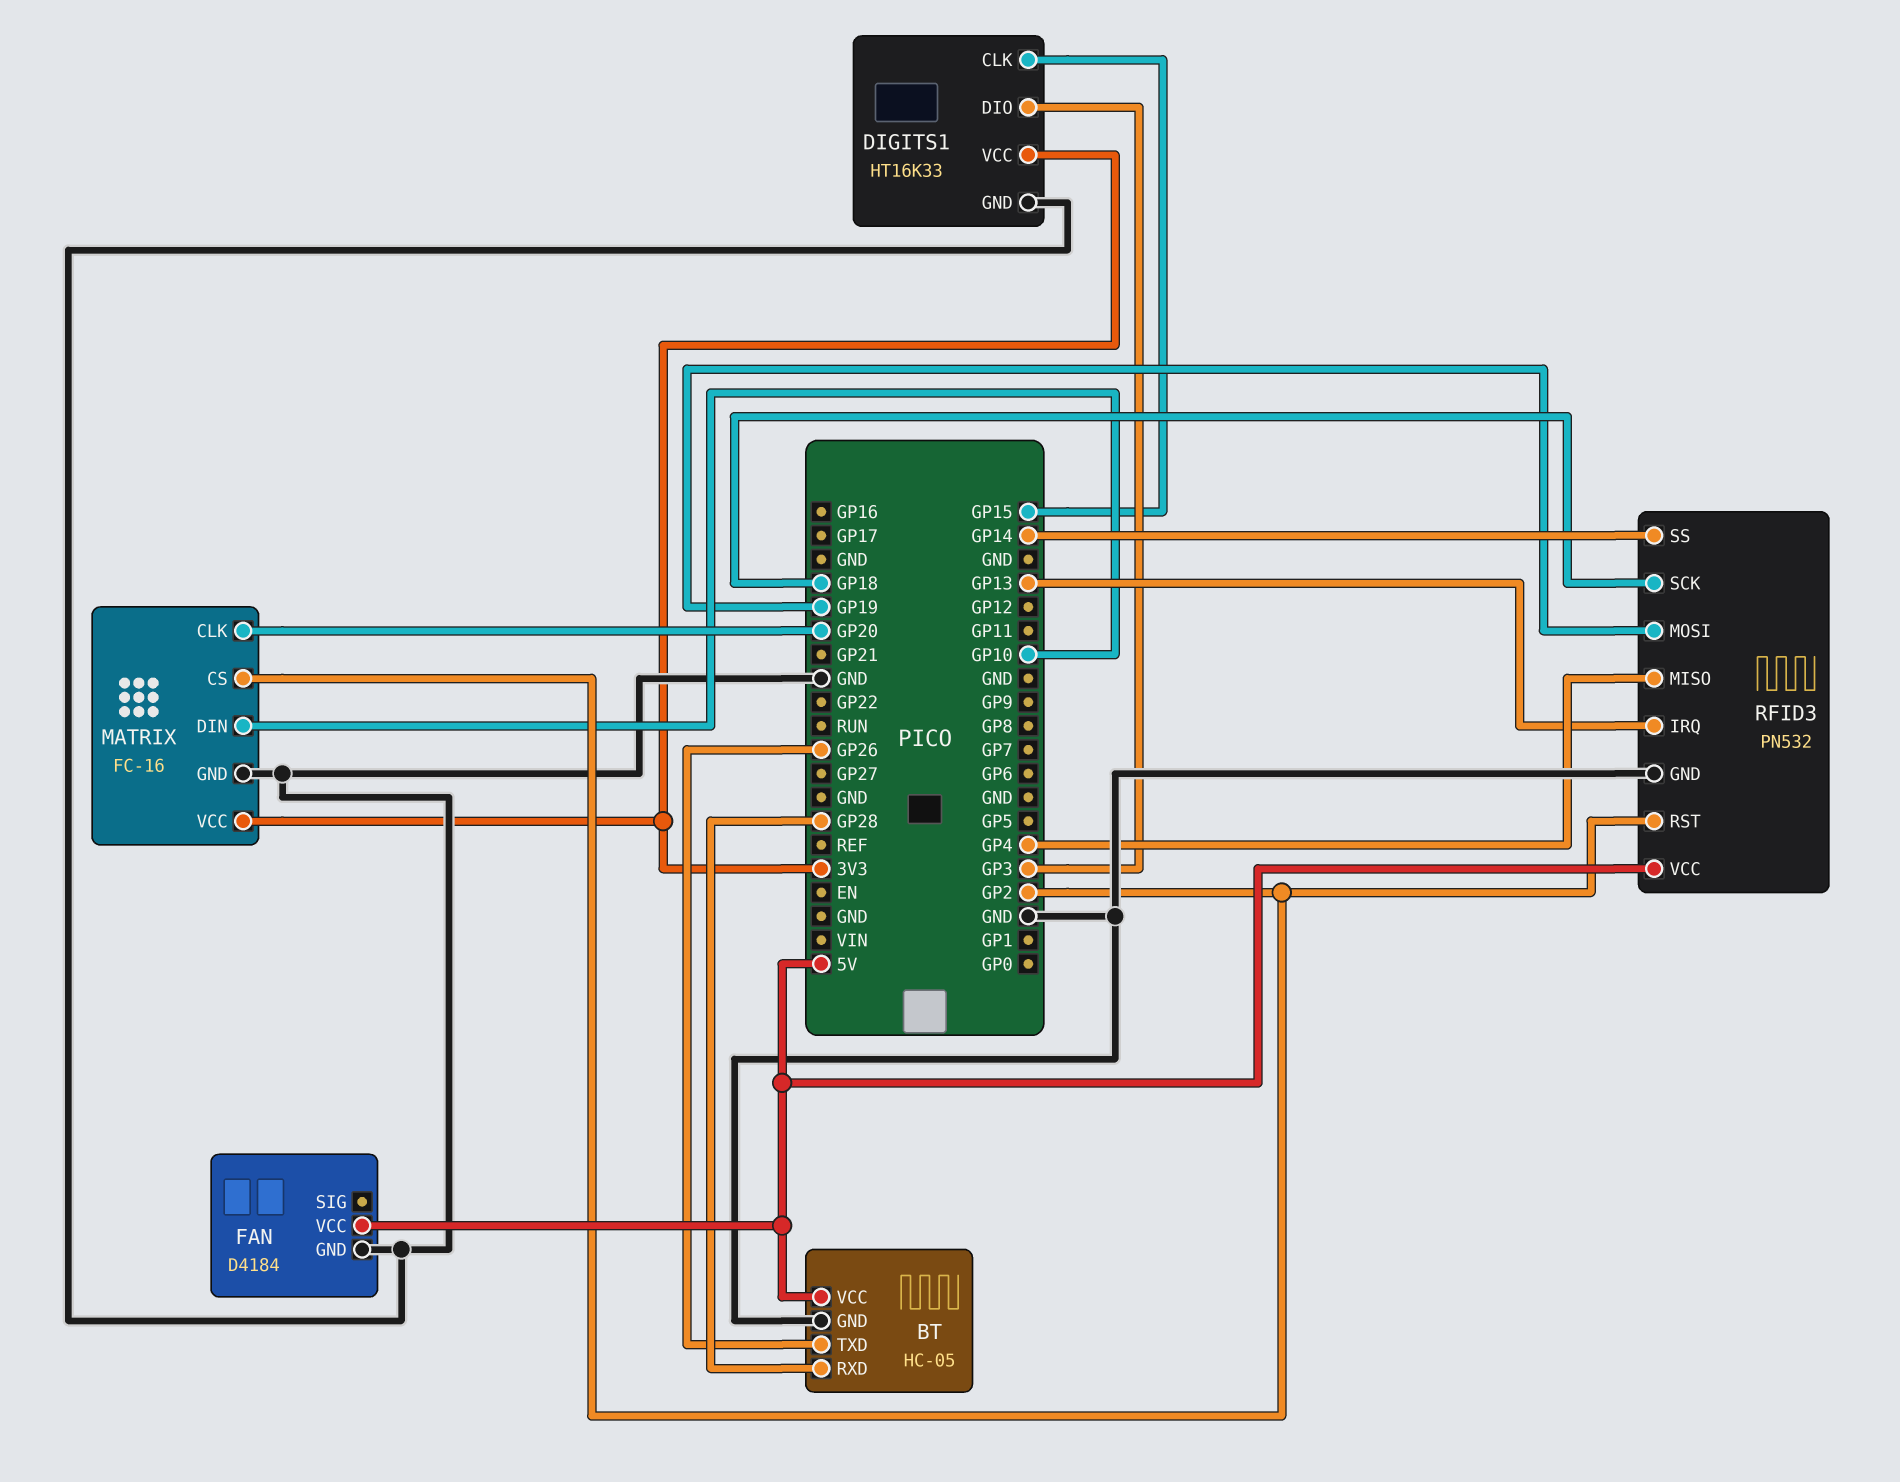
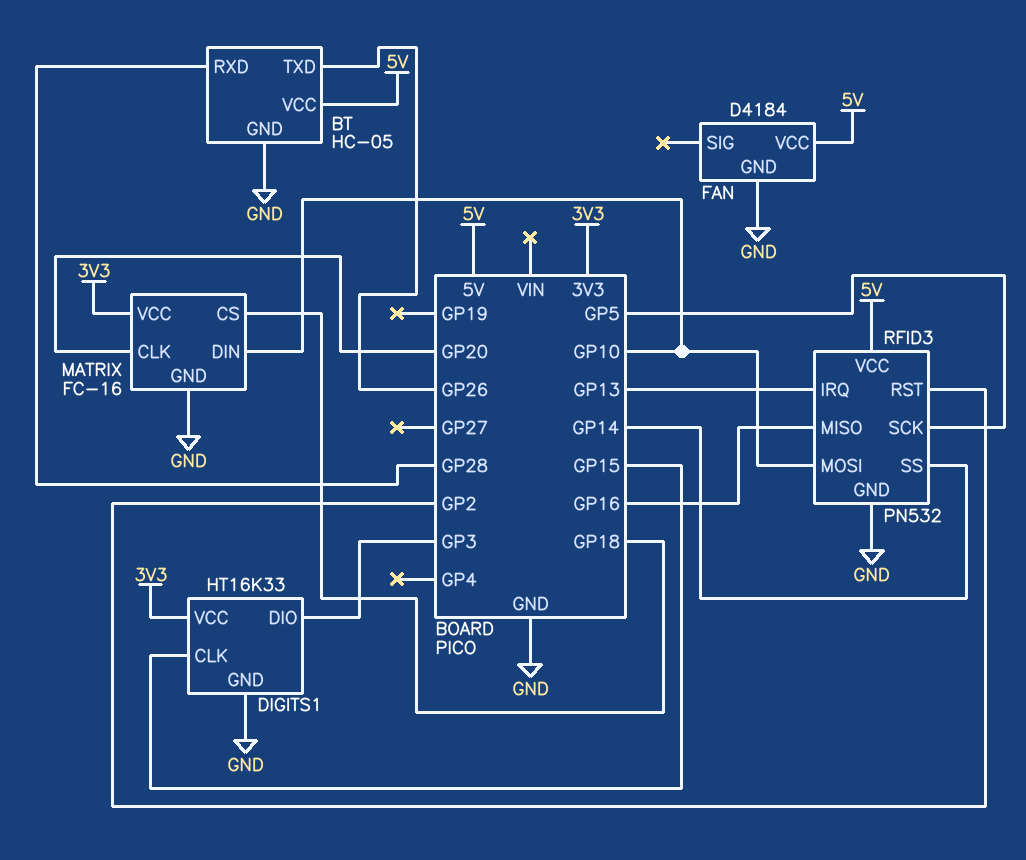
MATRIX pin CS: GP2 -> GP18
RFID3 pin MISO: GP4 -> GP16
RFID3 pin MOSI: GP19 -> GP10
RFID3 pin SCK: GP18 -> GP5

